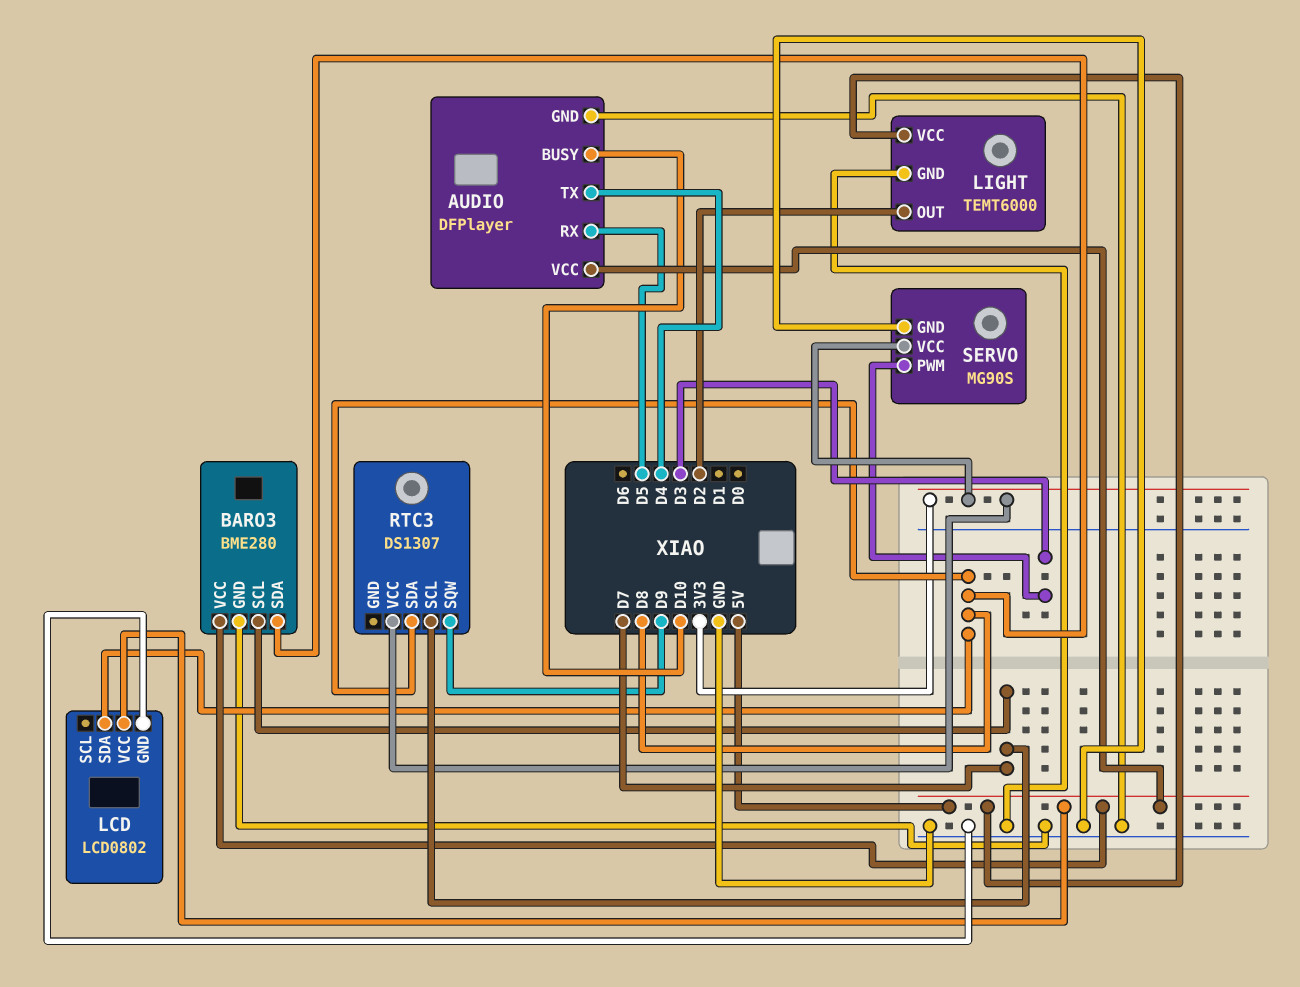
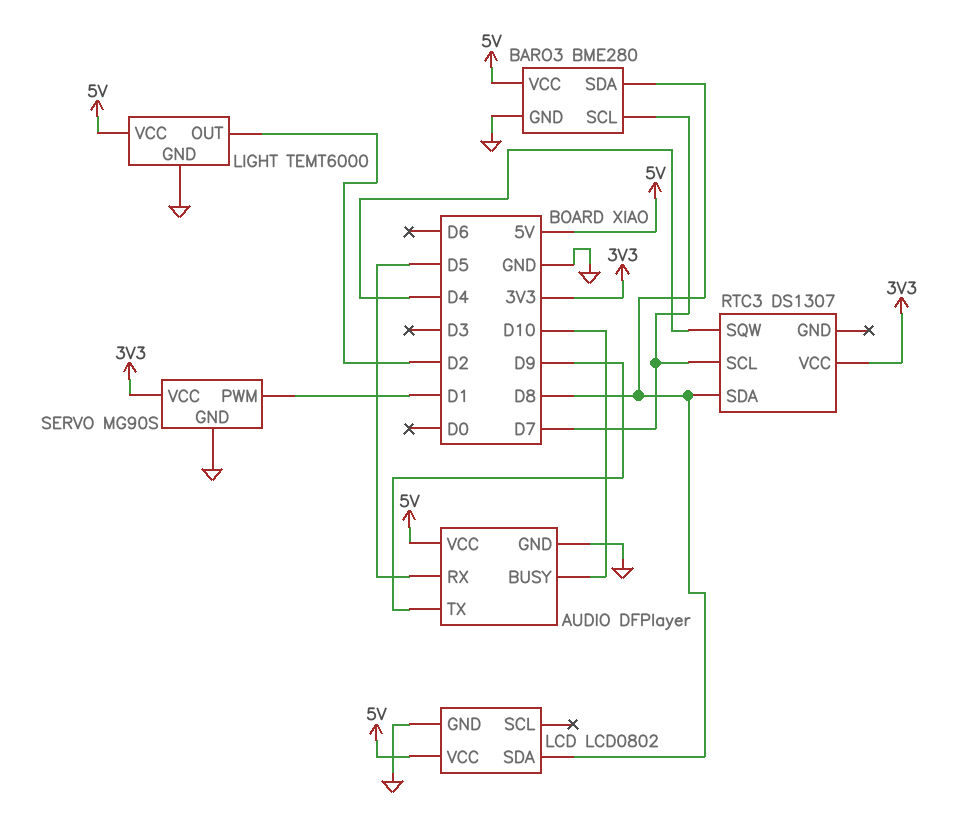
AUDIO pin TX: D4 -> D9
RTC3 pin SQW: D9 -> D4
SERVO pin PWM: D3 -> D1

